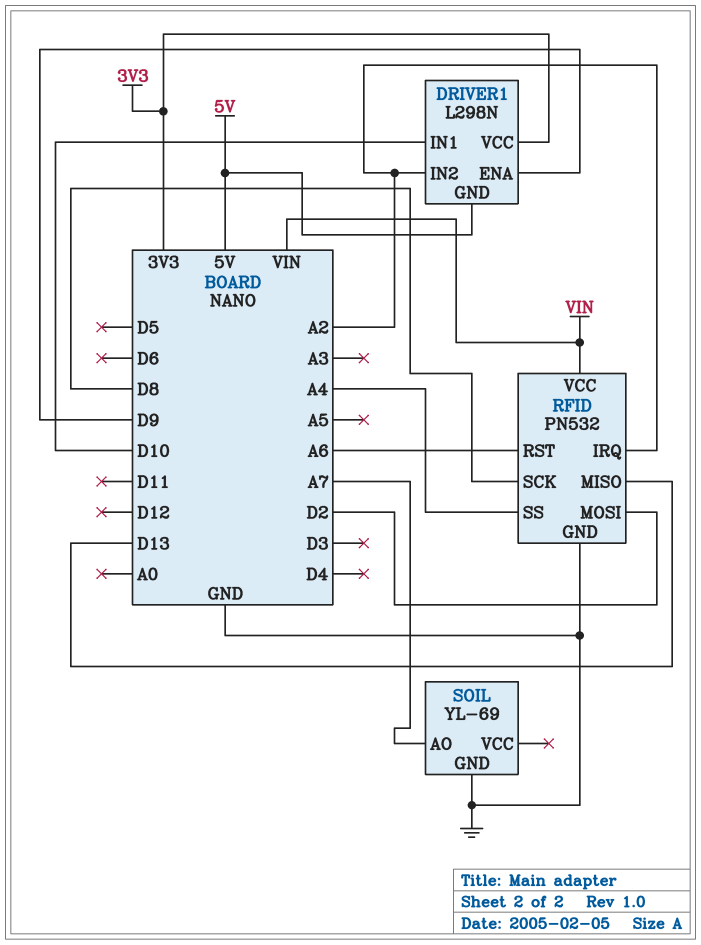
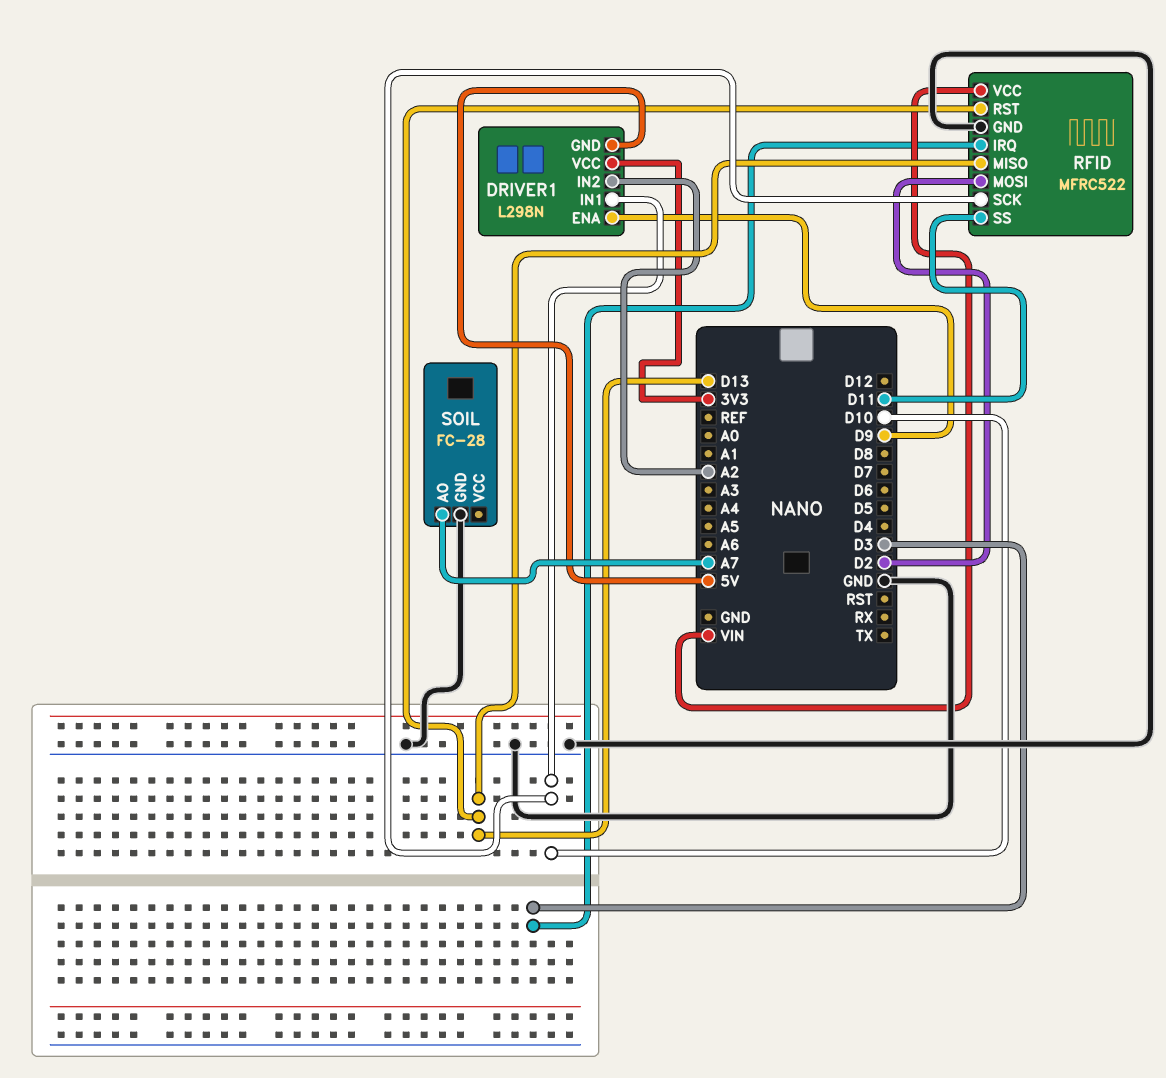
RFID: PN532 -> MFRC522
RFID pin IRQ: A2 -> D3
RFID pin RST: A6 -> D13
RFID pin SCK: D8 -> D10
RFID pin SS: A4 -> D11
SOIL: YL-69 -> FC-28

